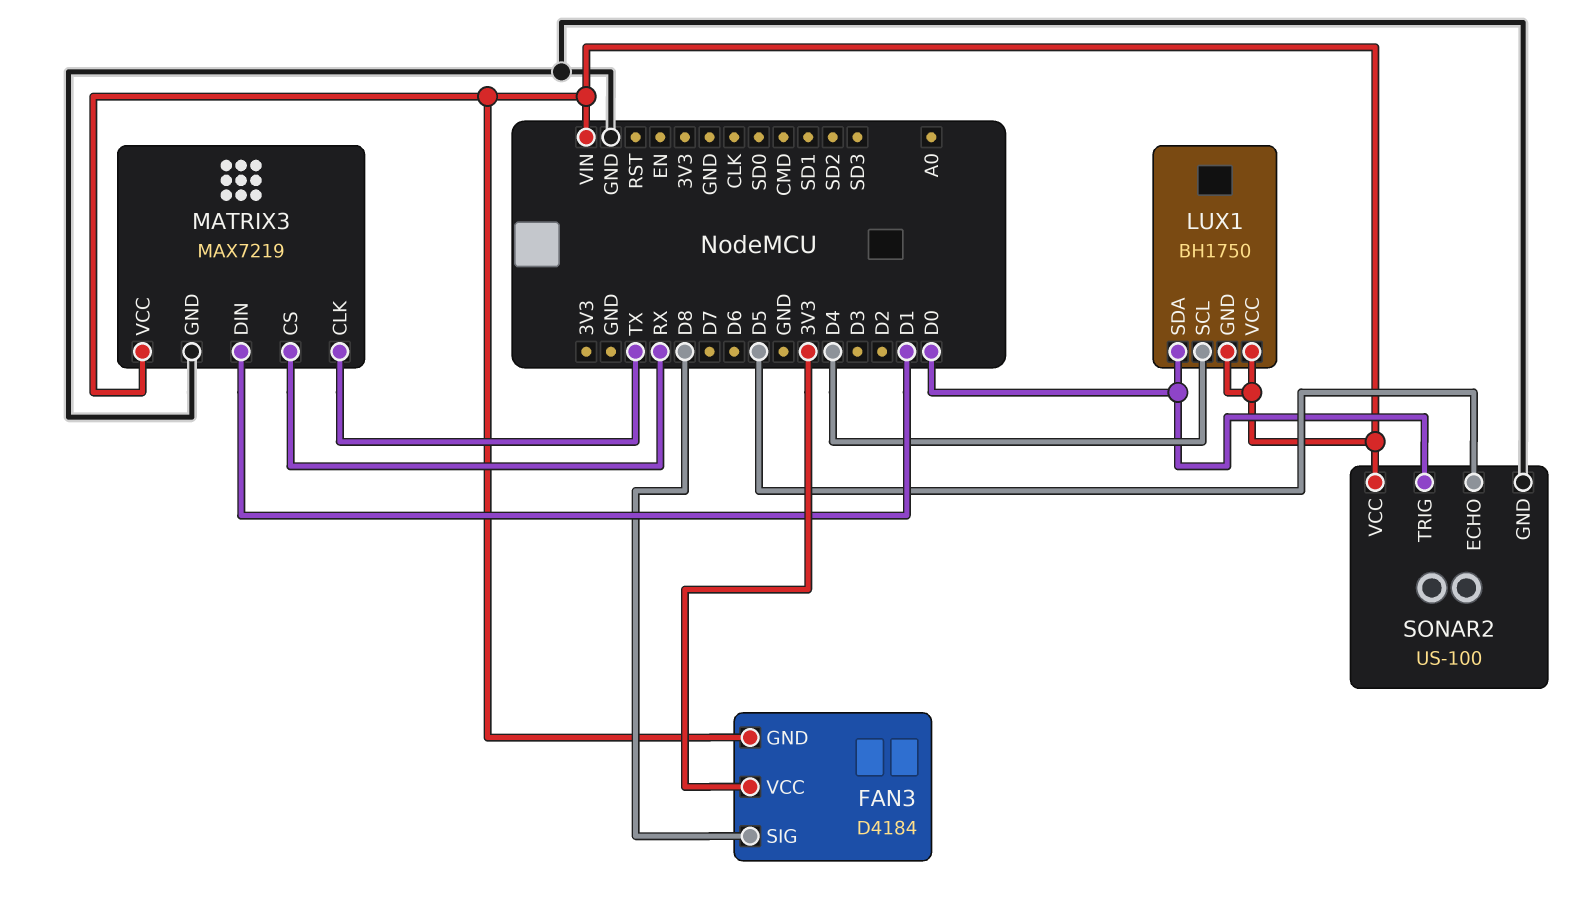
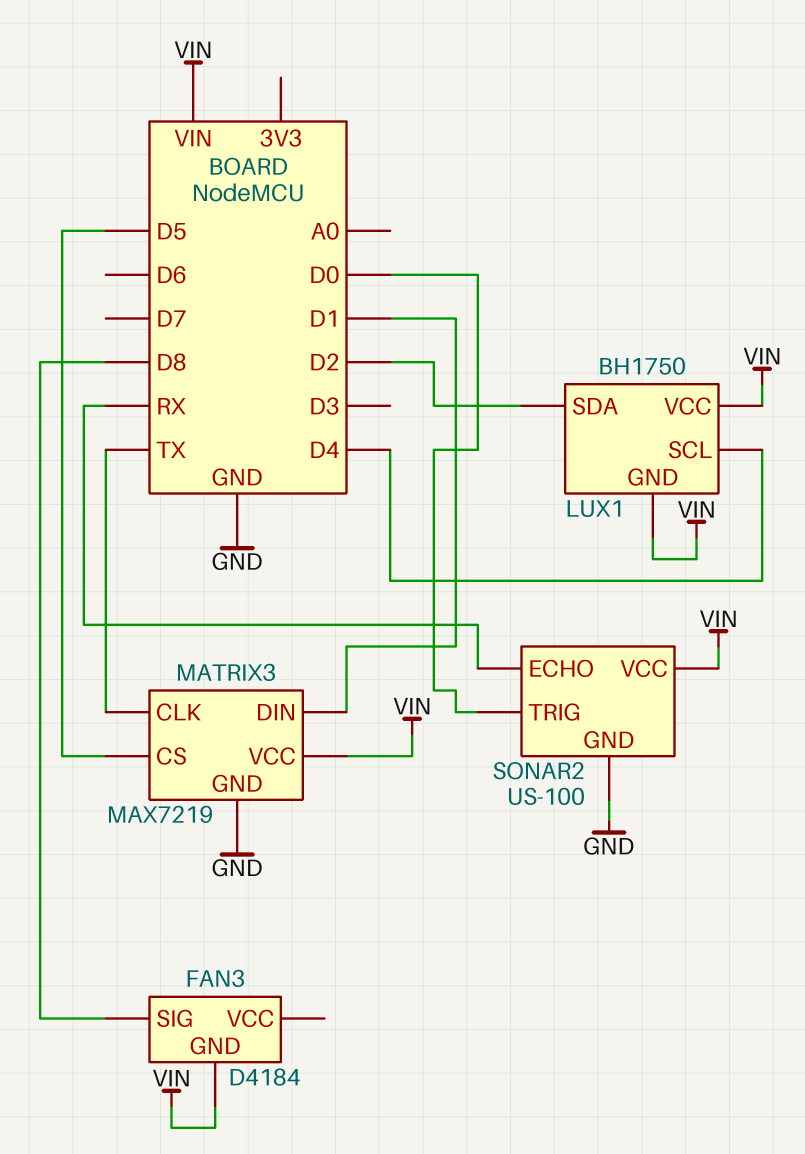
FAN3 pin VCC: 3V3 -> none
LUX1 pin SDA: D0 -> D2
MATRIX3 pin CS: RX -> D5
SONAR2 pin ECHO: D5 -> RX

